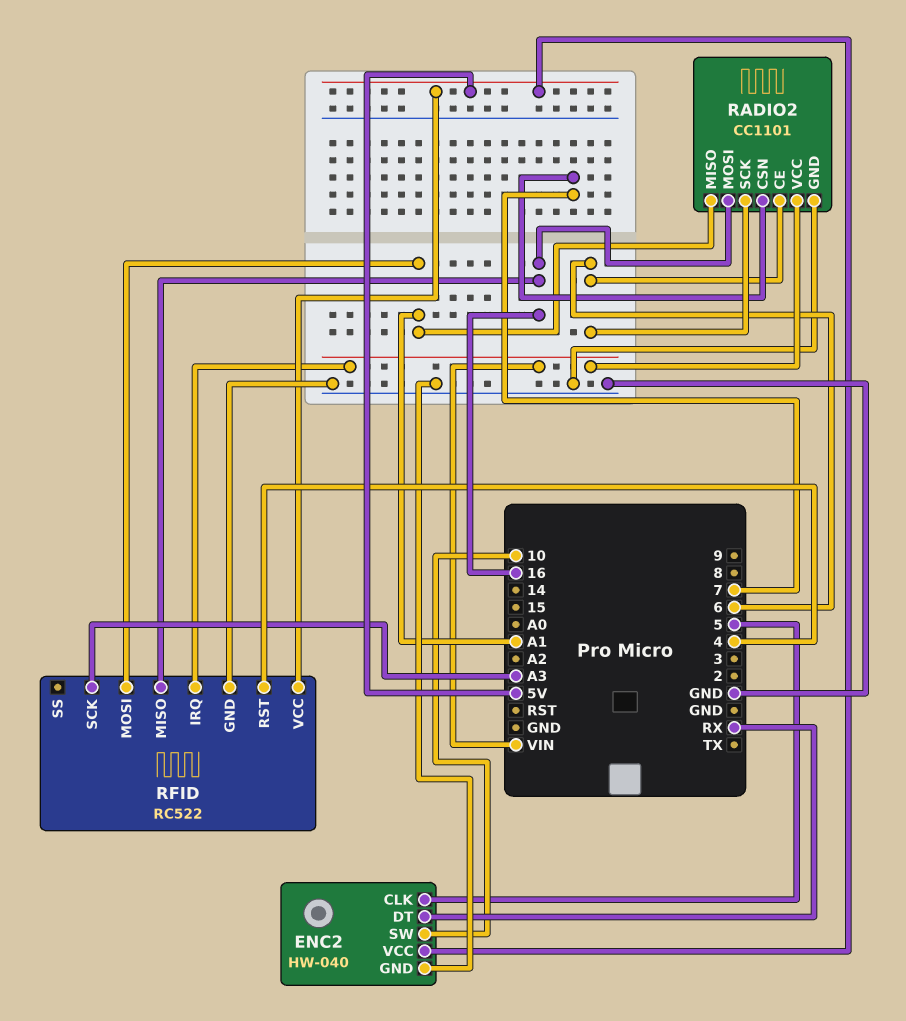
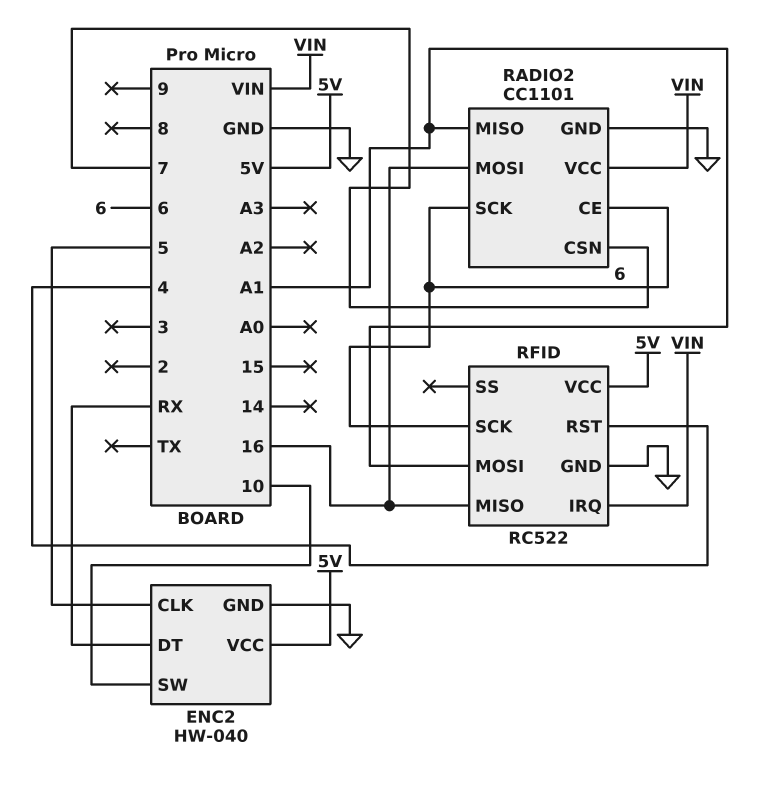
RFID pin SCK: A3 -> 6

